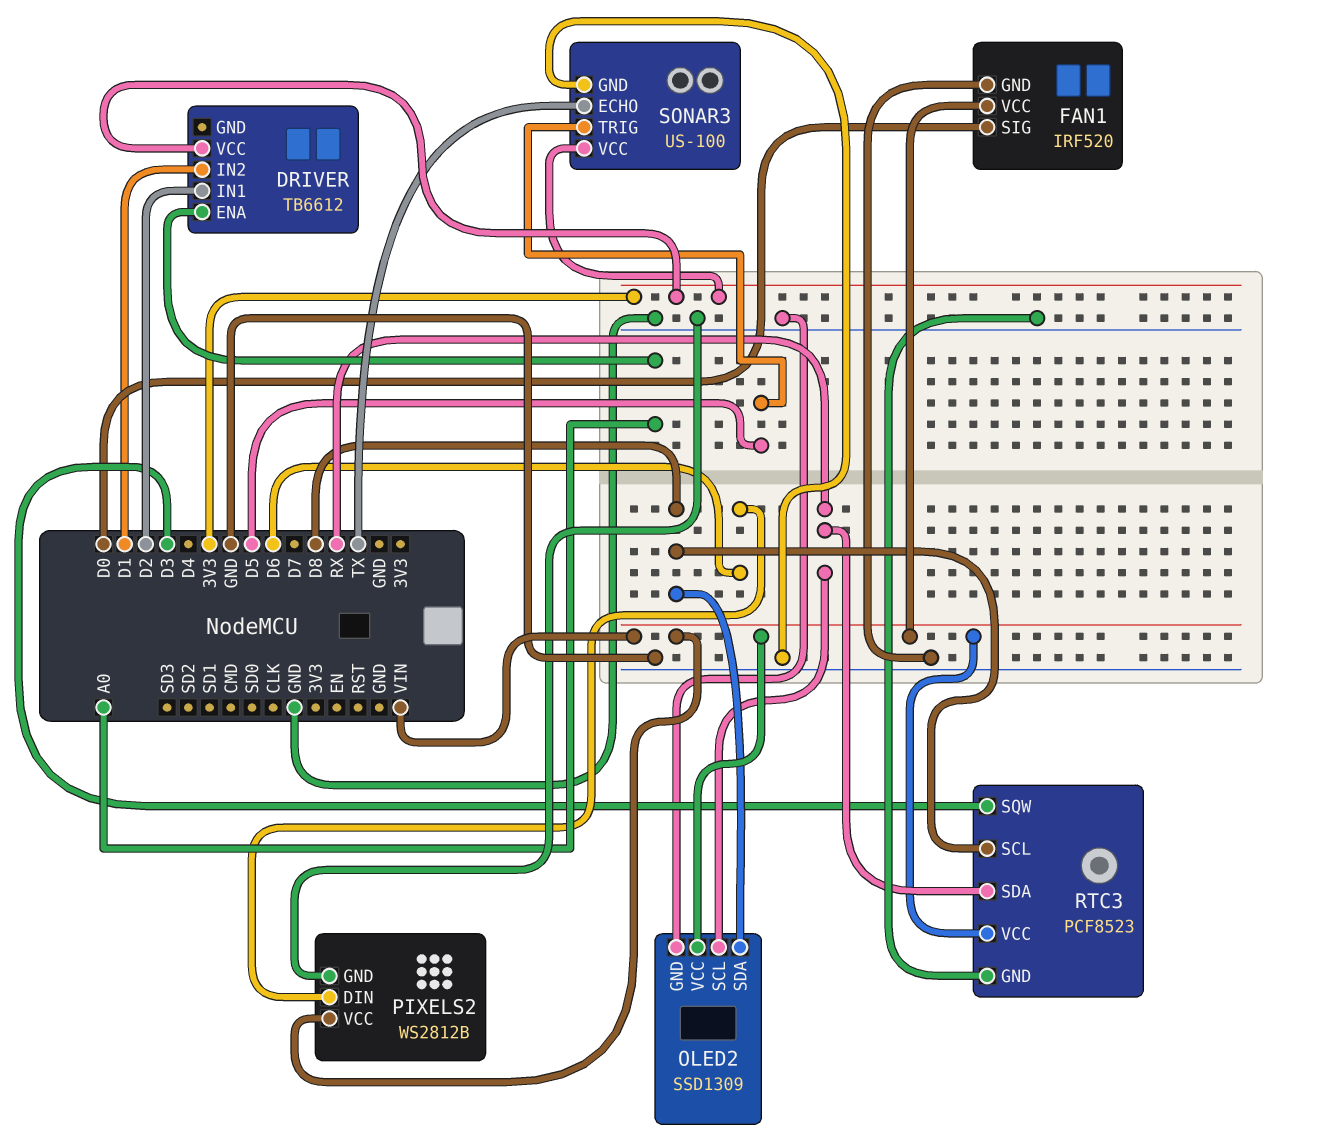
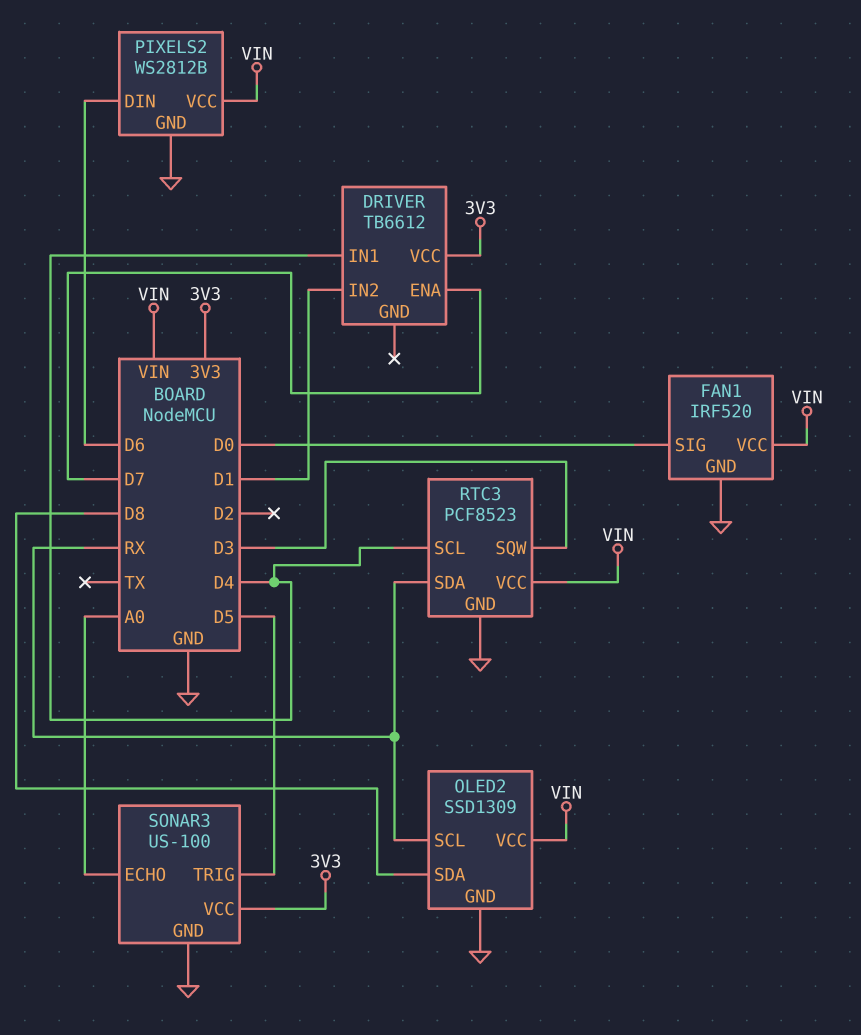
DRIVER pin ENA: A0 -> D7
DRIVER pin IN1: D2 -> D4
RTC3 pin SCL: D8 -> D4
SONAR3 pin ECHO: TX -> A0

